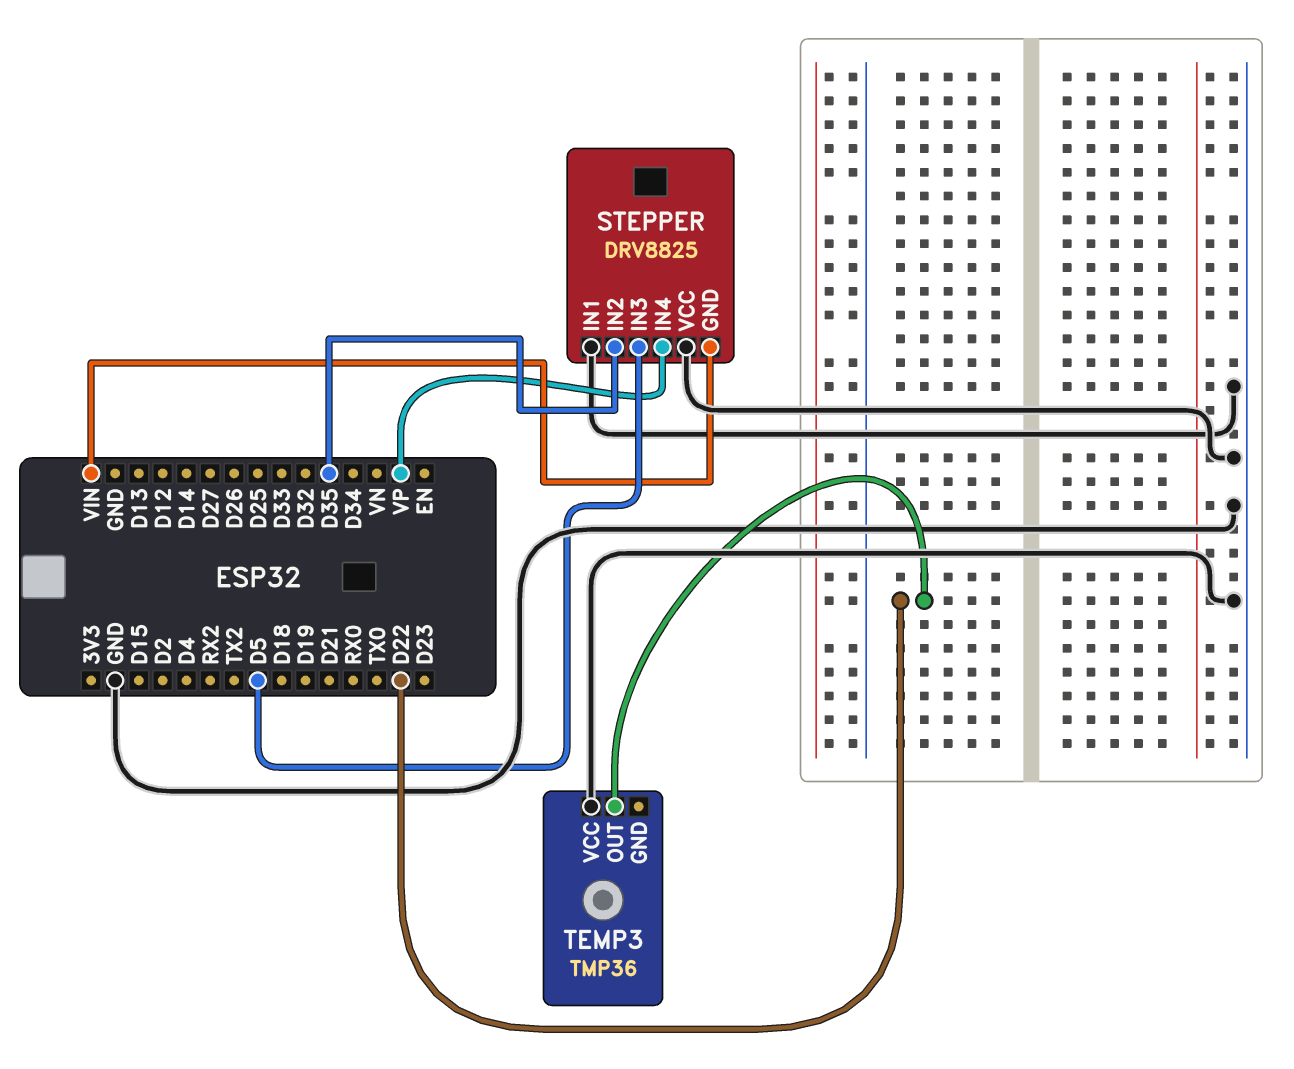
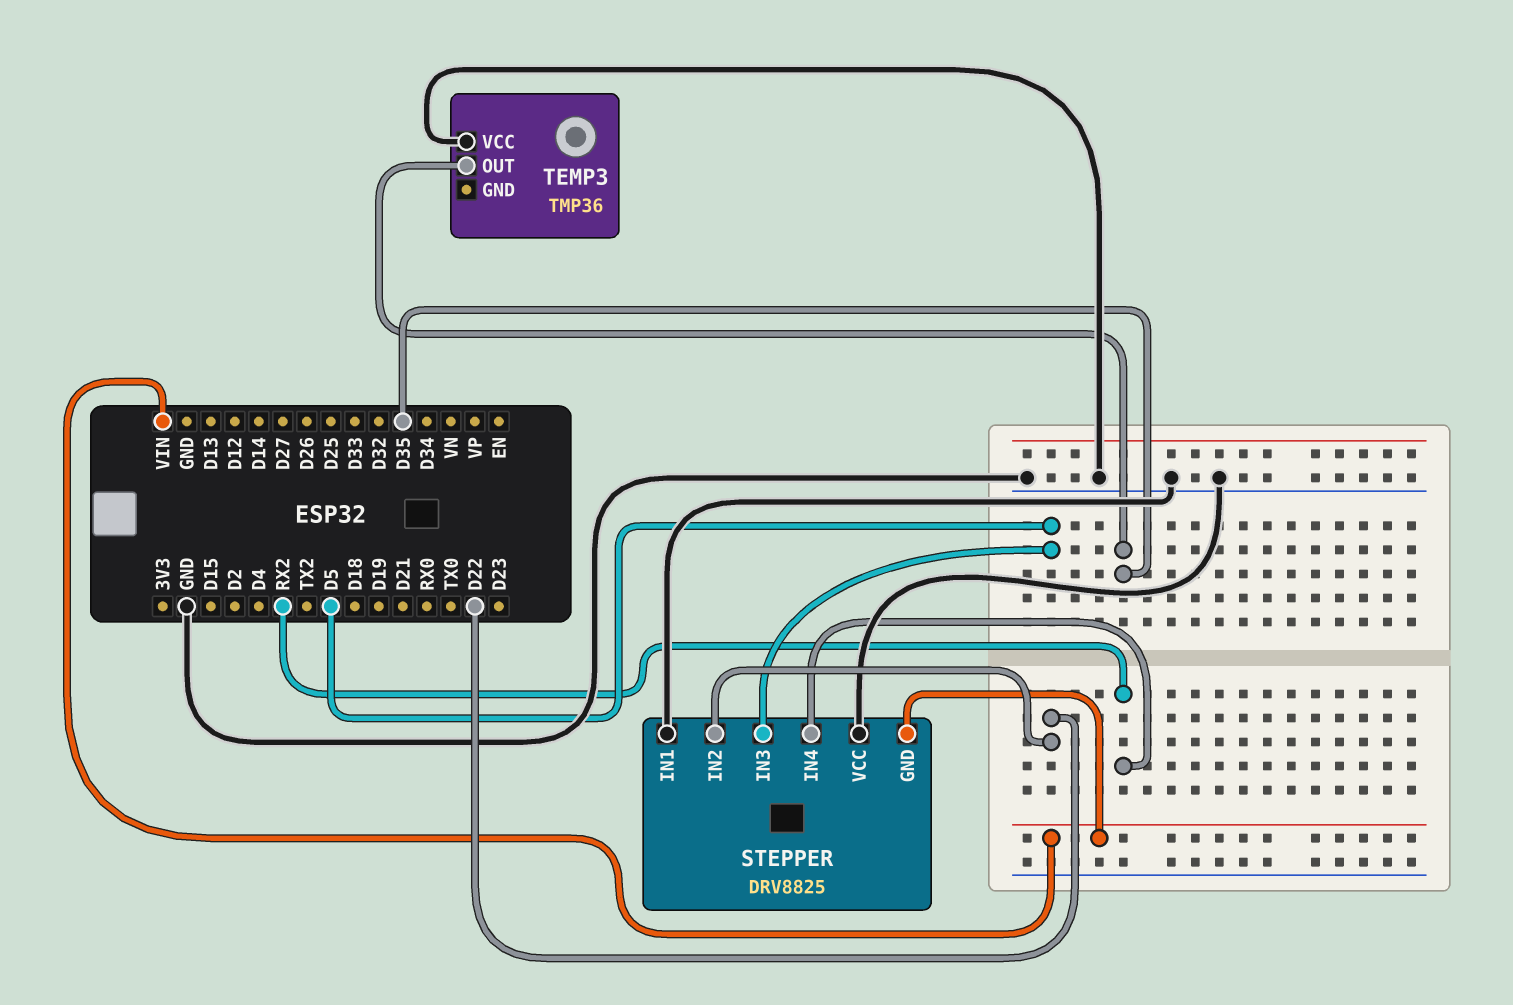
STEPPER pin IN2: D35 -> D22
STEPPER pin IN4: VP -> RX2
TEMP3 pin OUT: D22 -> D35

